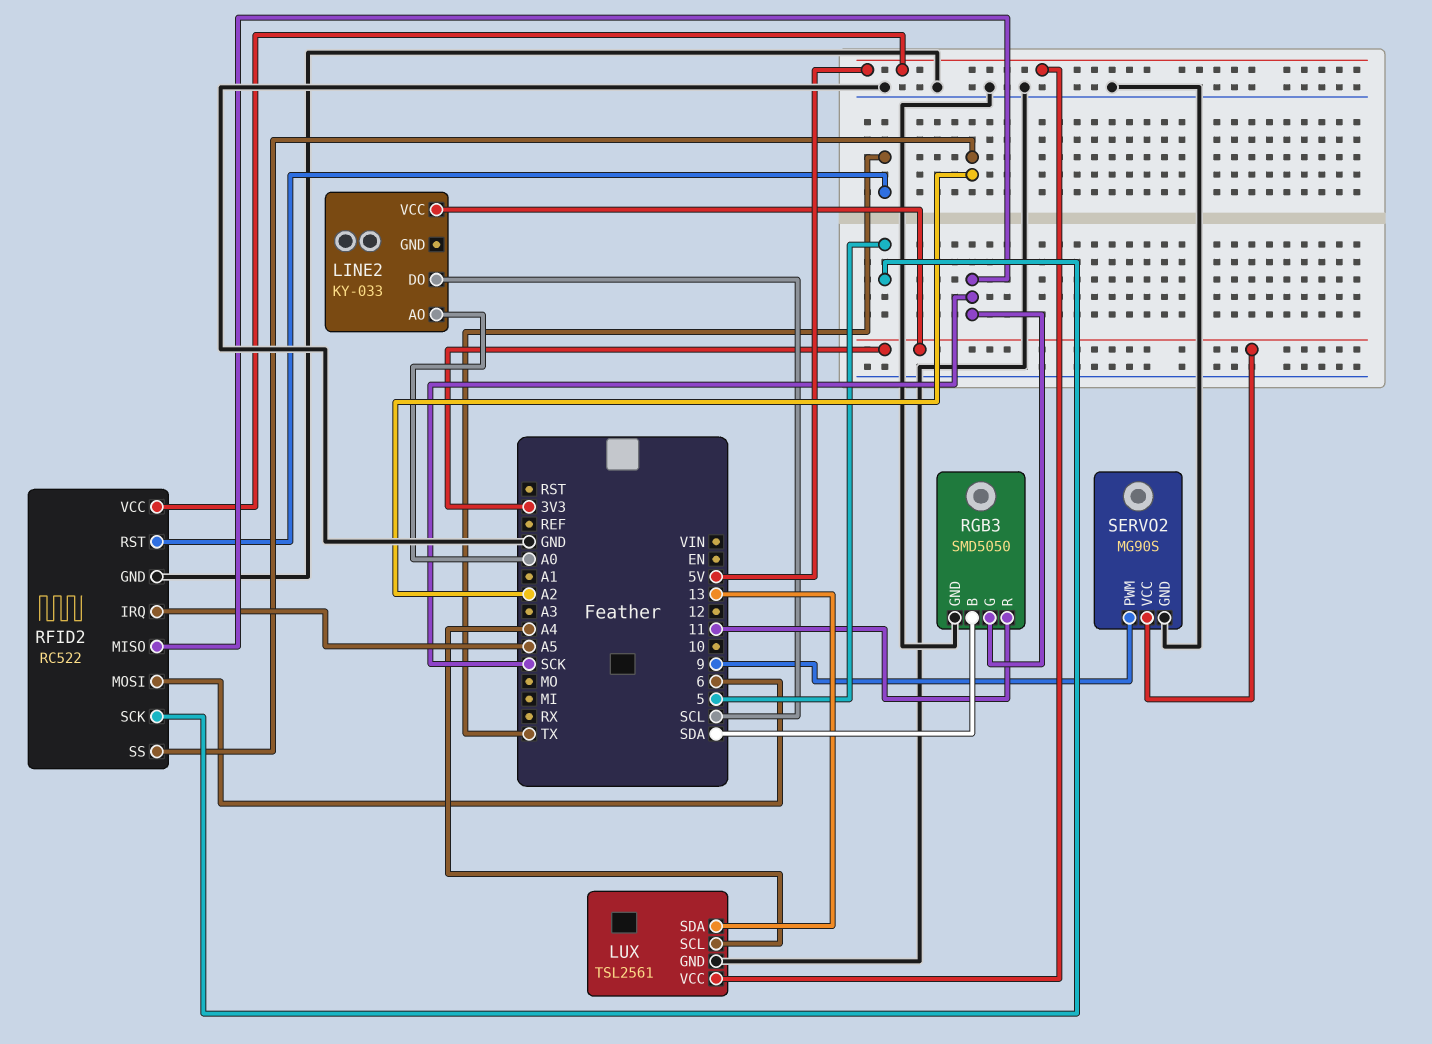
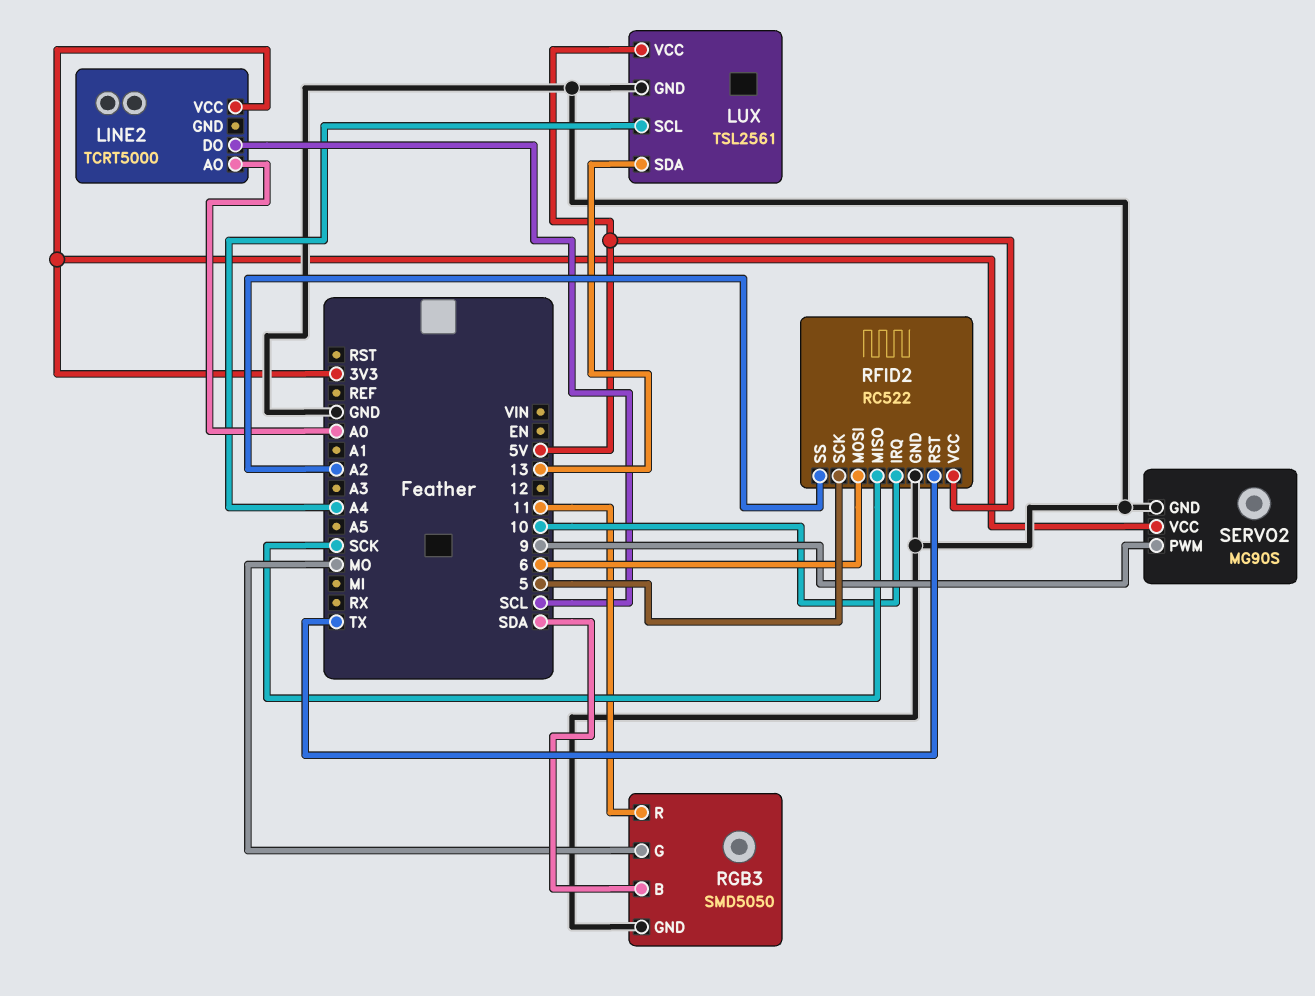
LINE2: KY-033 -> TCRT5000
RFID2 pin IRQ: A5 -> 10
RGB3 pin G: SCK -> MO

